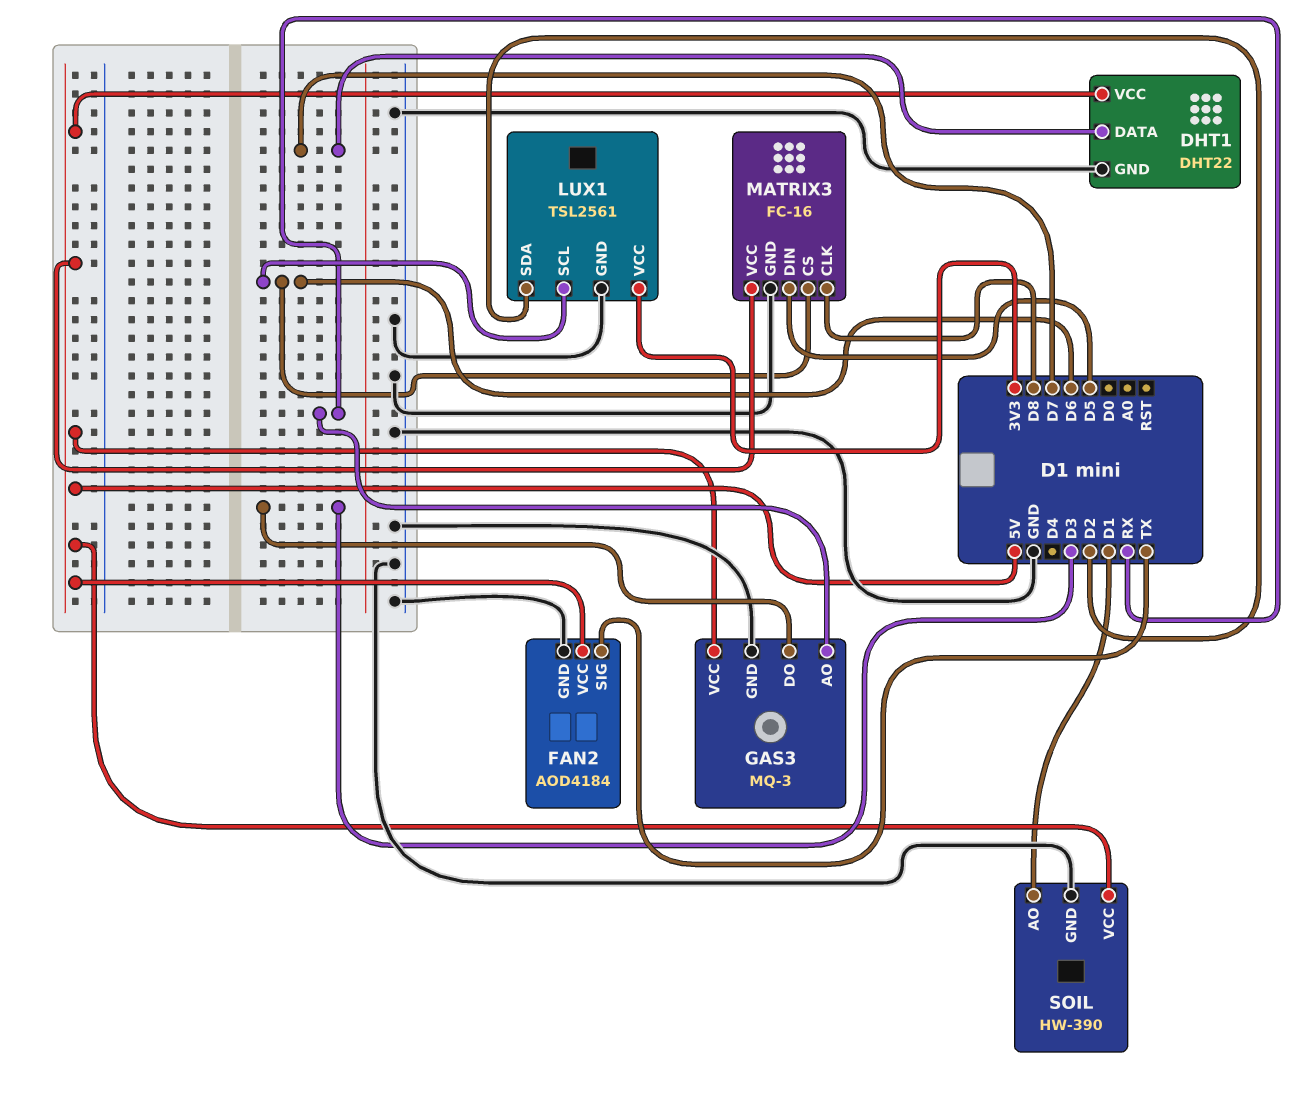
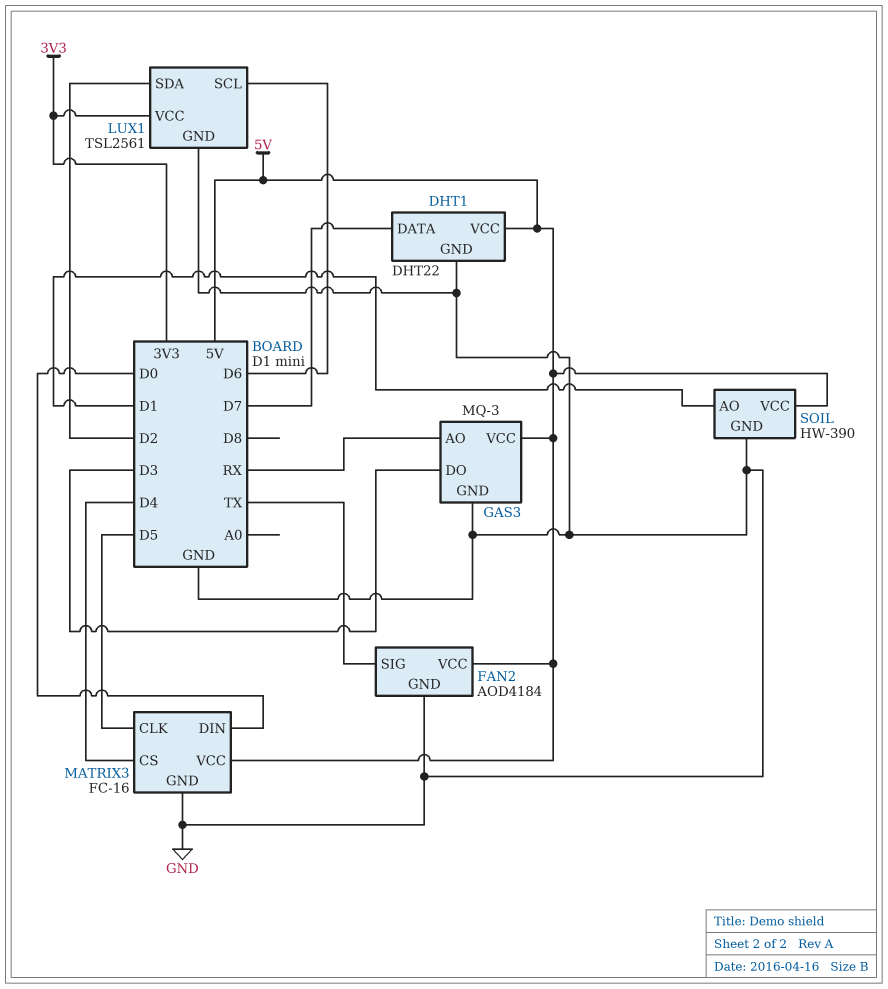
MATRIX3 pin CLK: D8 -> D5
MATRIX3 pin CS: D6 -> D4
MATRIX3 pin DIN: D5 -> D0

